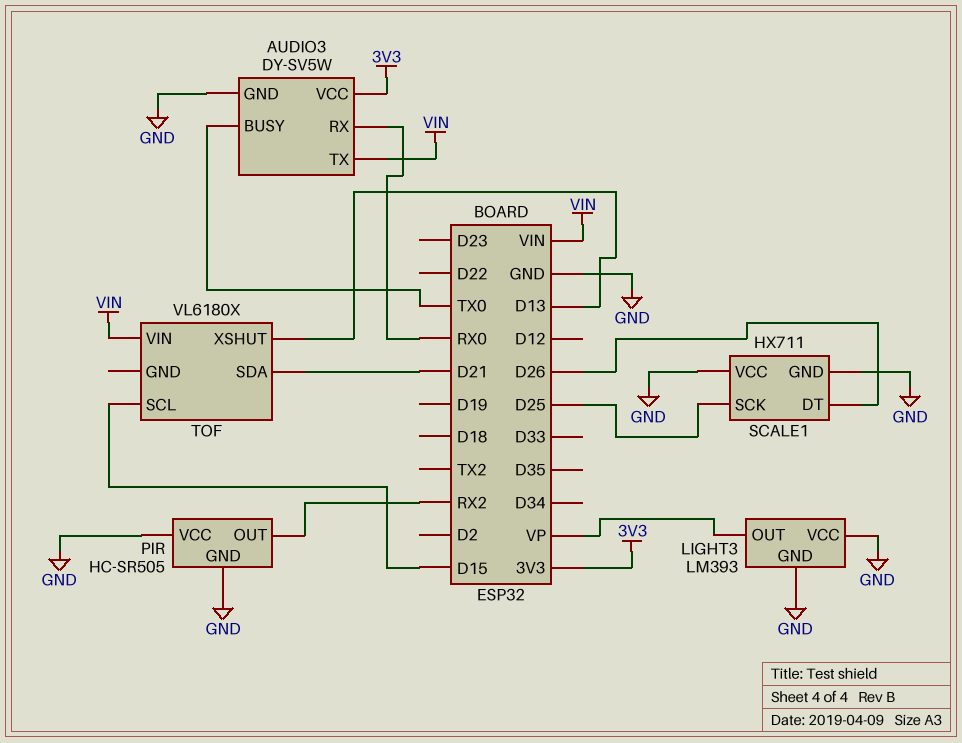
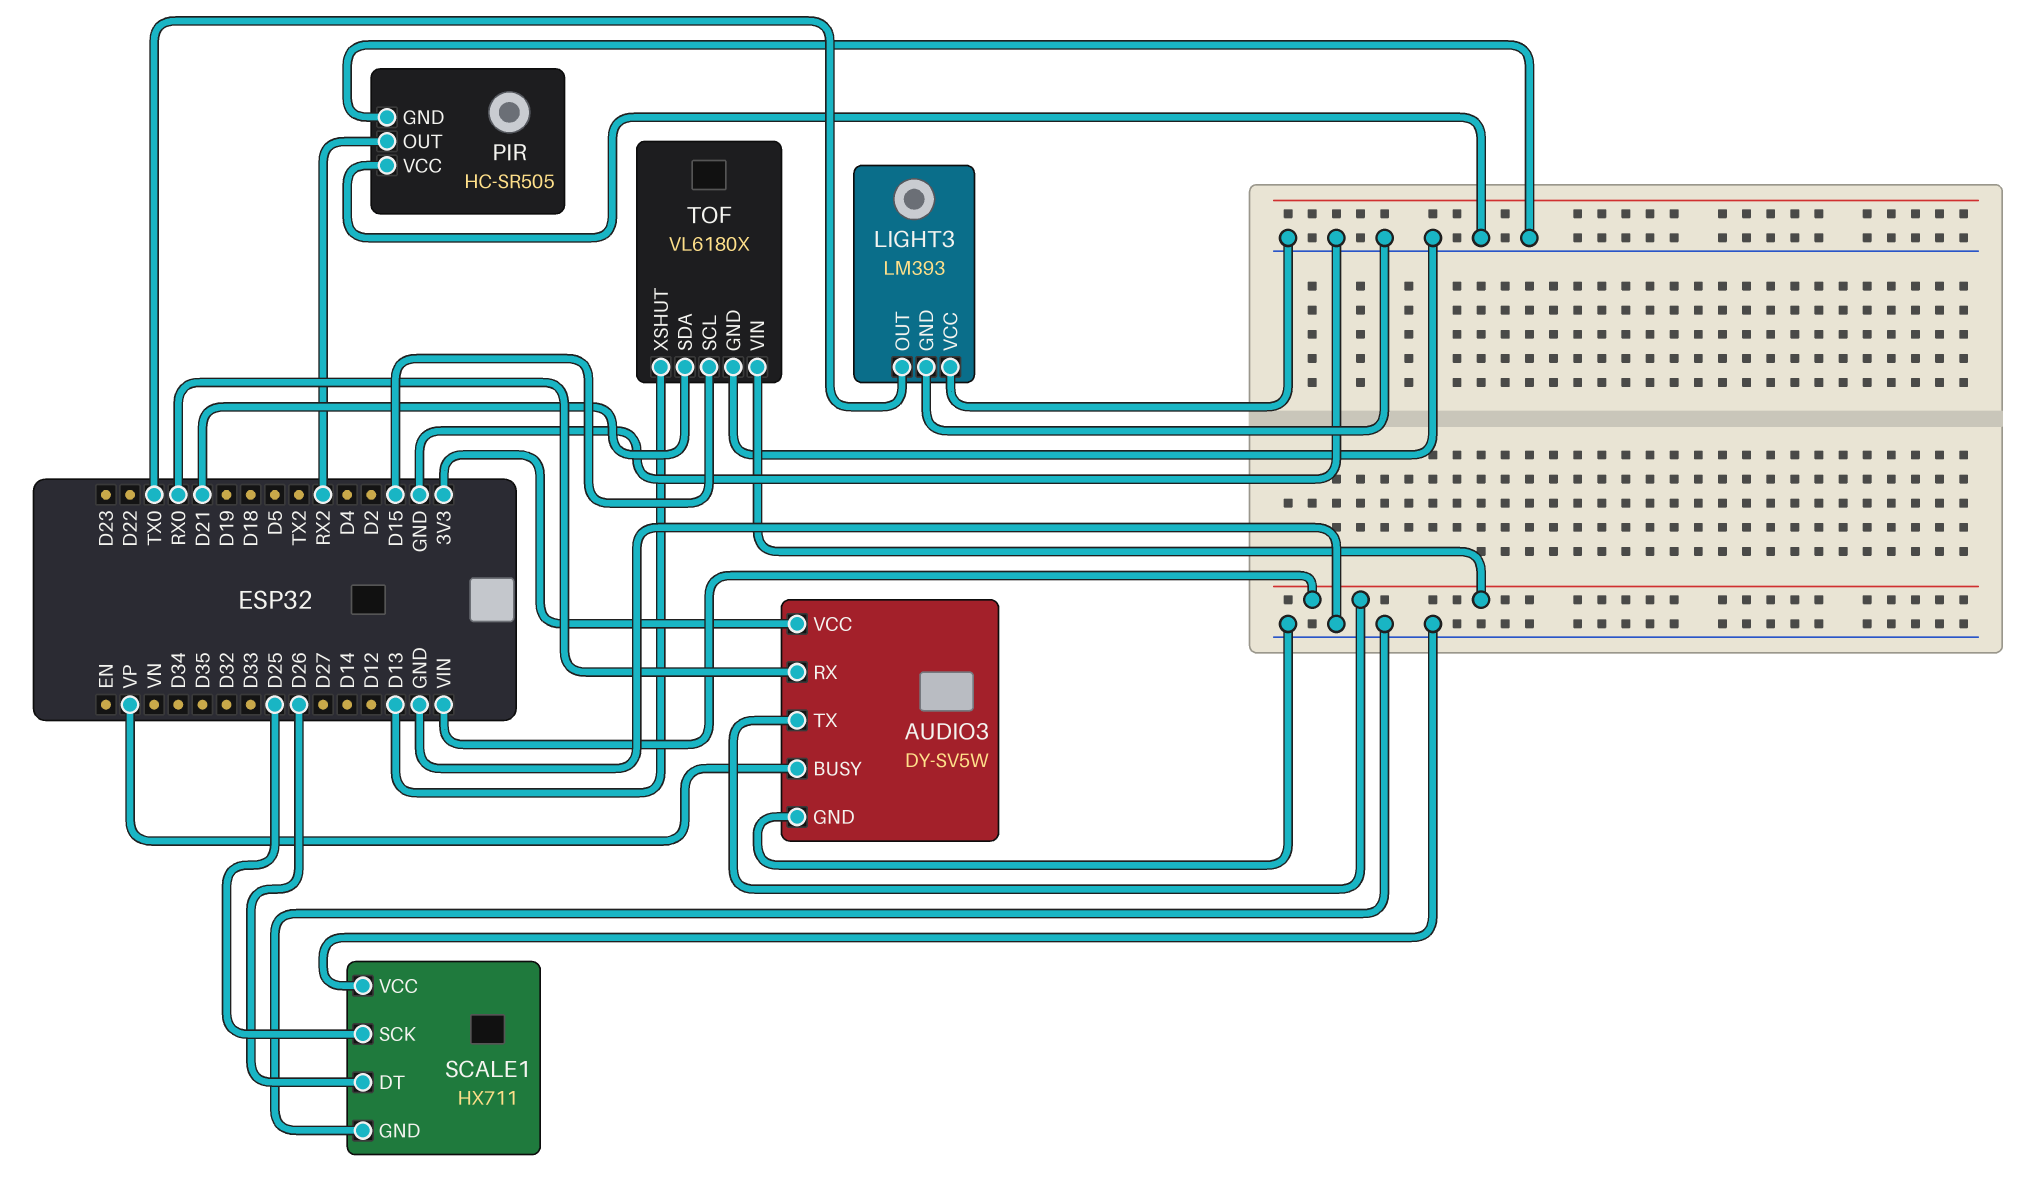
AUDIO3 pin BUSY: TX0 -> VP
LIGHT3 pin OUT: VP -> TX0
TOF pin GND: none -> GND

